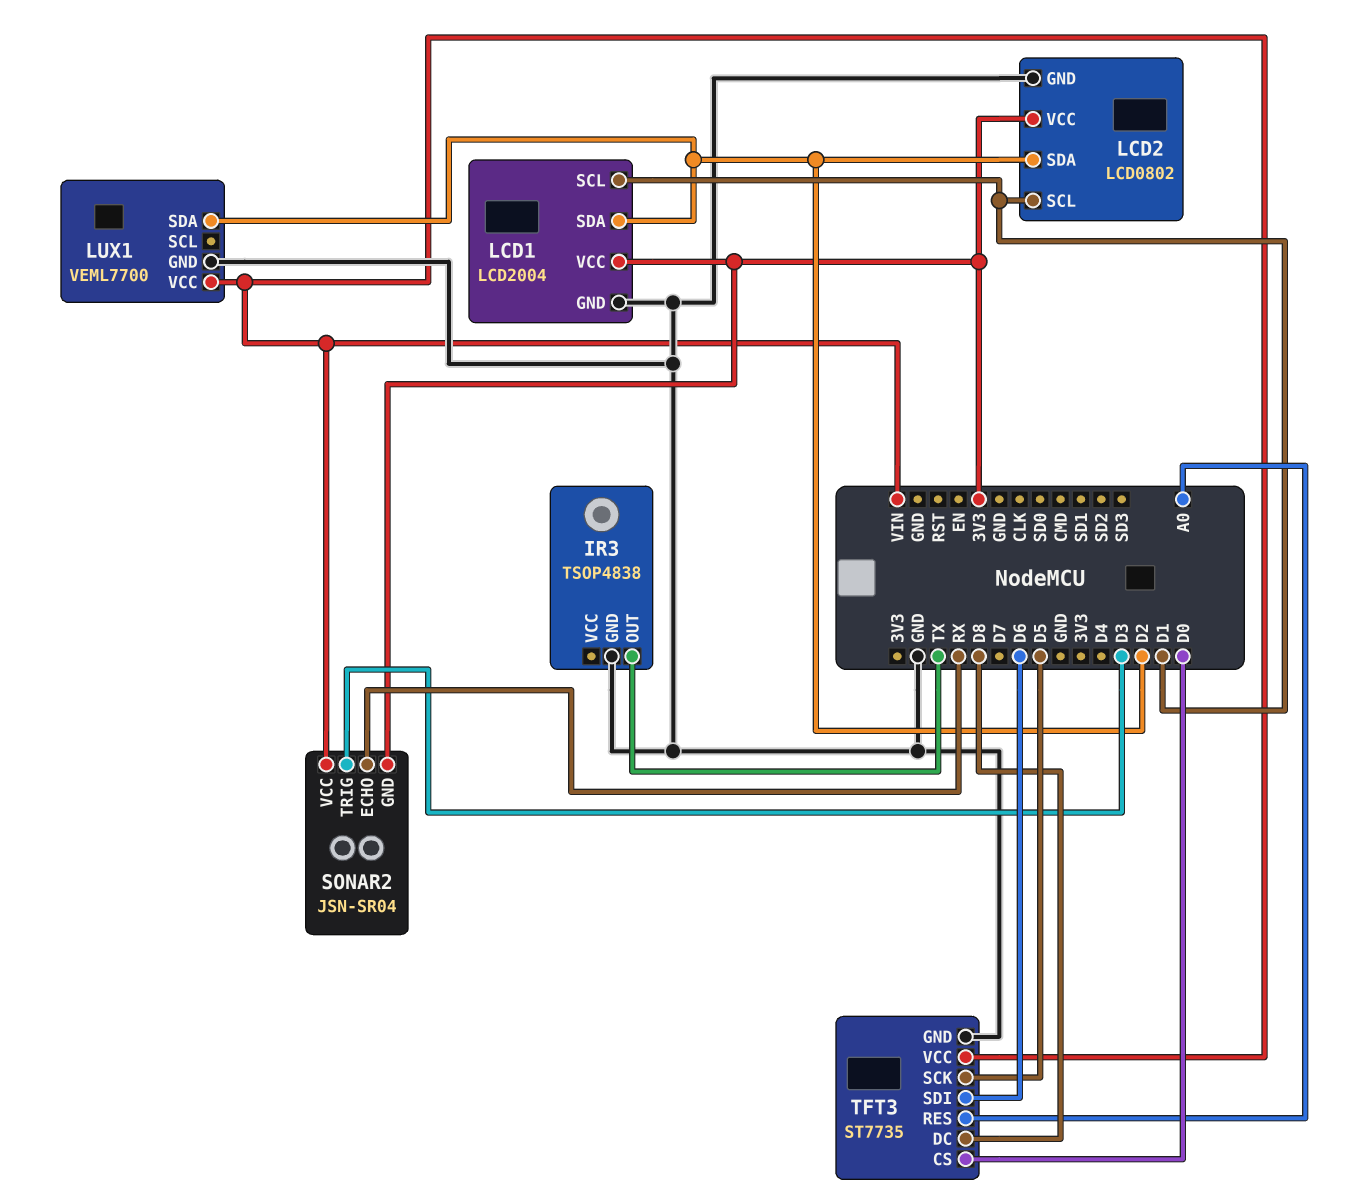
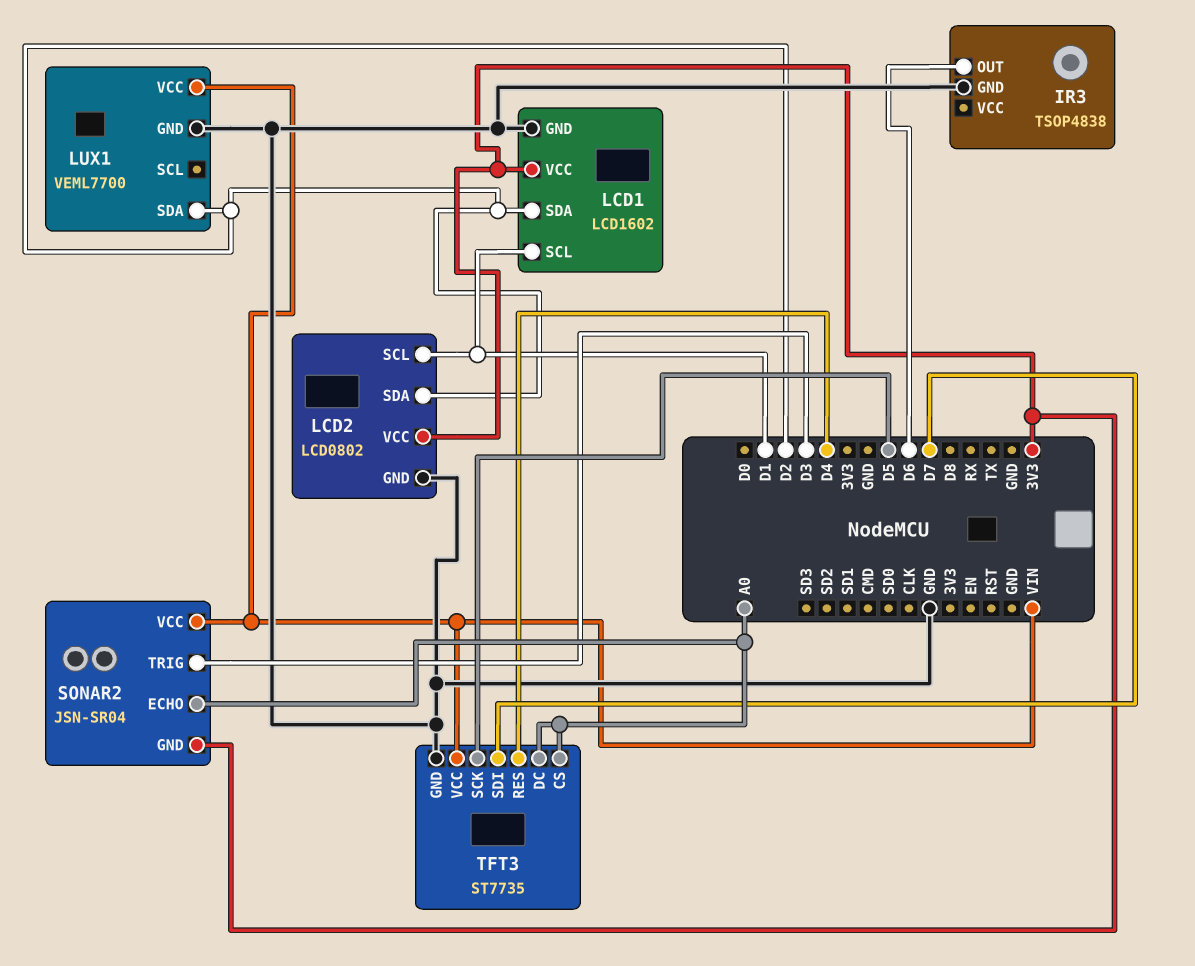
IR3 pin OUT: TX -> D6
LCD1: LCD2004 -> LCD1602
SONAR2 pin ECHO: RX -> A0
TFT3 pin CS: D0 -> A0
TFT3 pin DC: D8 -> A0
TFT3 pin RES: A0 -> D4
TFT3 pin SDI: D6 -> D7

